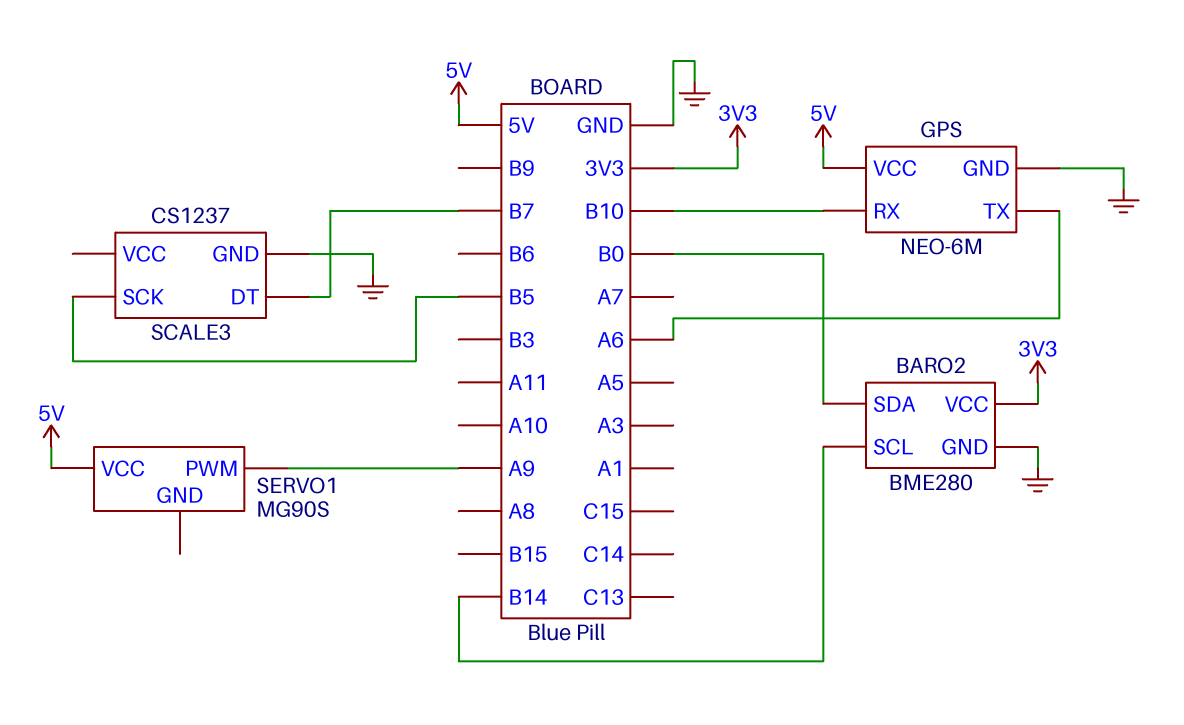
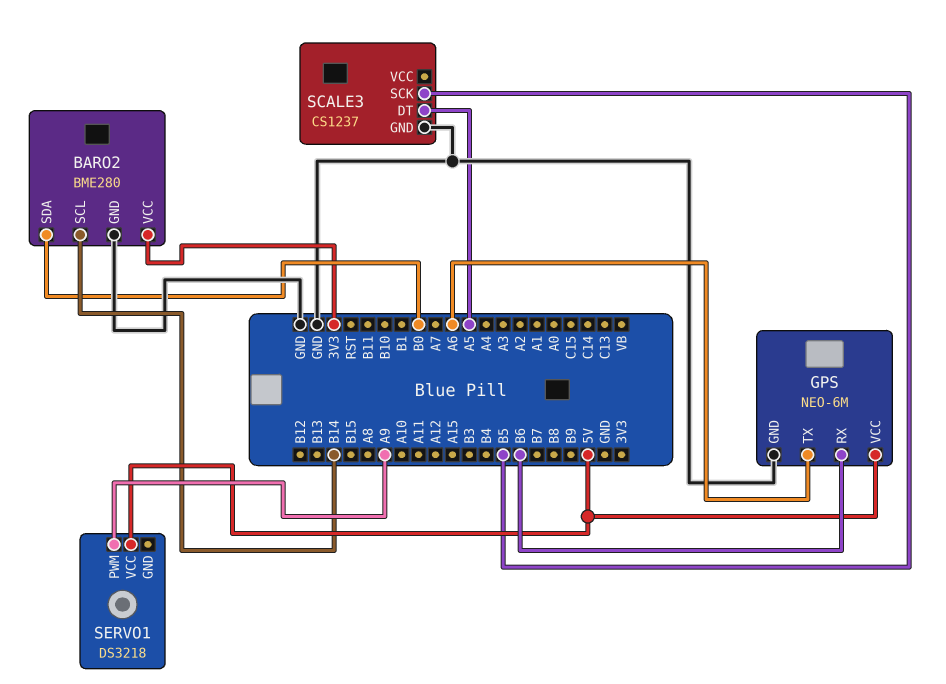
GPS pin RX: B10 -> B6
SCALE3 pin DT: B7 -> A5
SERVO1: MG90S -> DS3218

